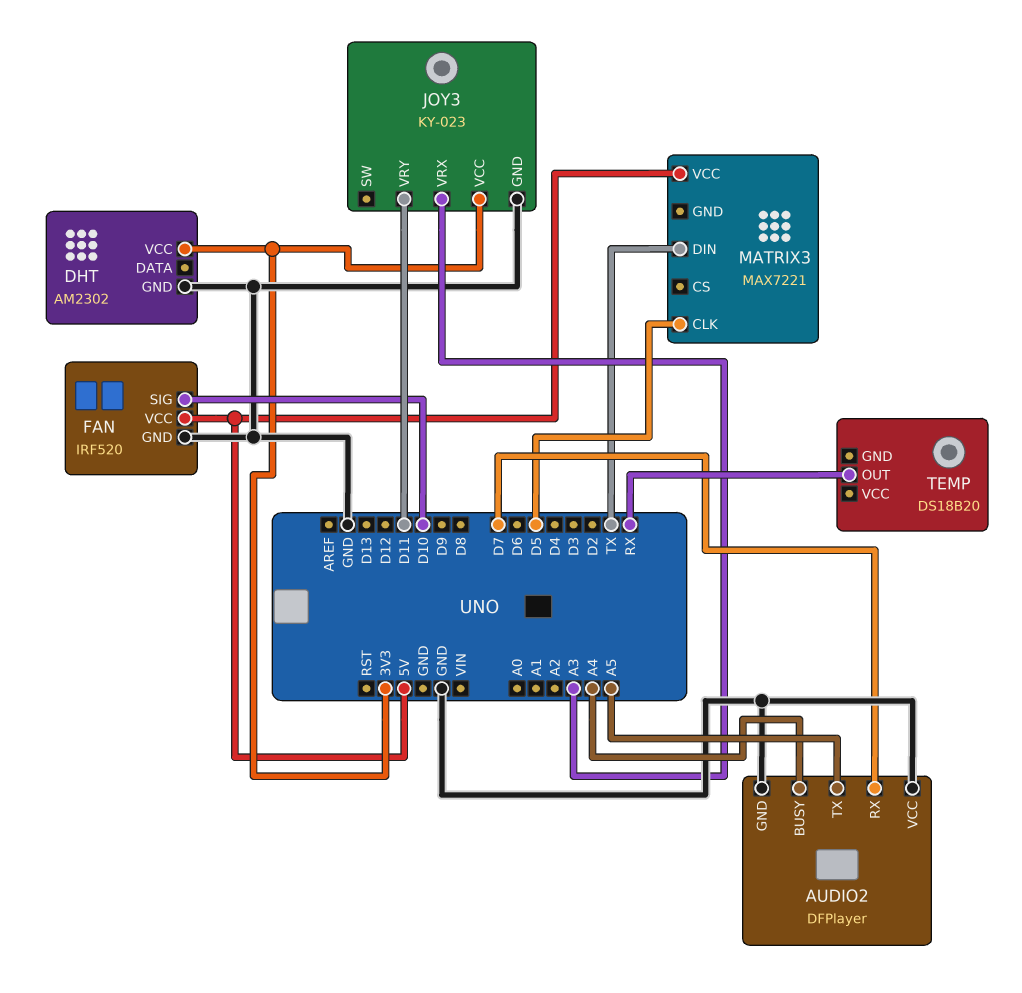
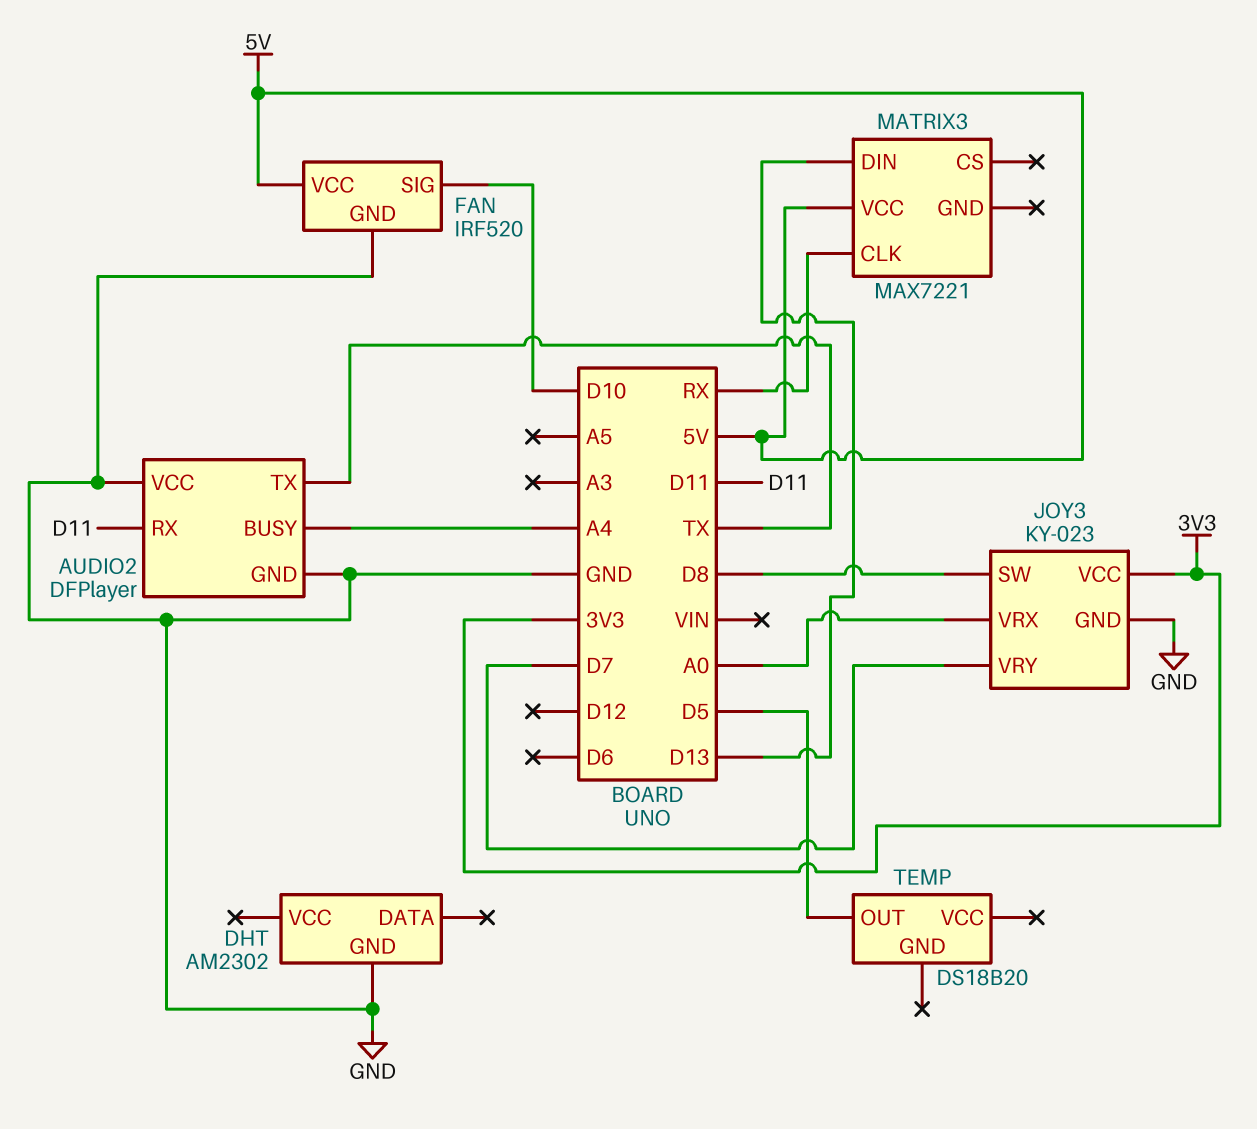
AUDIO2 pin RX: D7 -> D11
AUDIO2 pin TX: A5 -> TX
DHT pin VCC: 3V3 -> none
JOY3 pin SW: none -> D8
JOY3 pin VRX: A3 -> A0
JOY3 pin VRY: D11 -> D7
MATRIX3 pin CLK: D5 -> RX
MATRIX3 pin DIN: TX -> D13
TEMP pin OUT: RX -> D5

